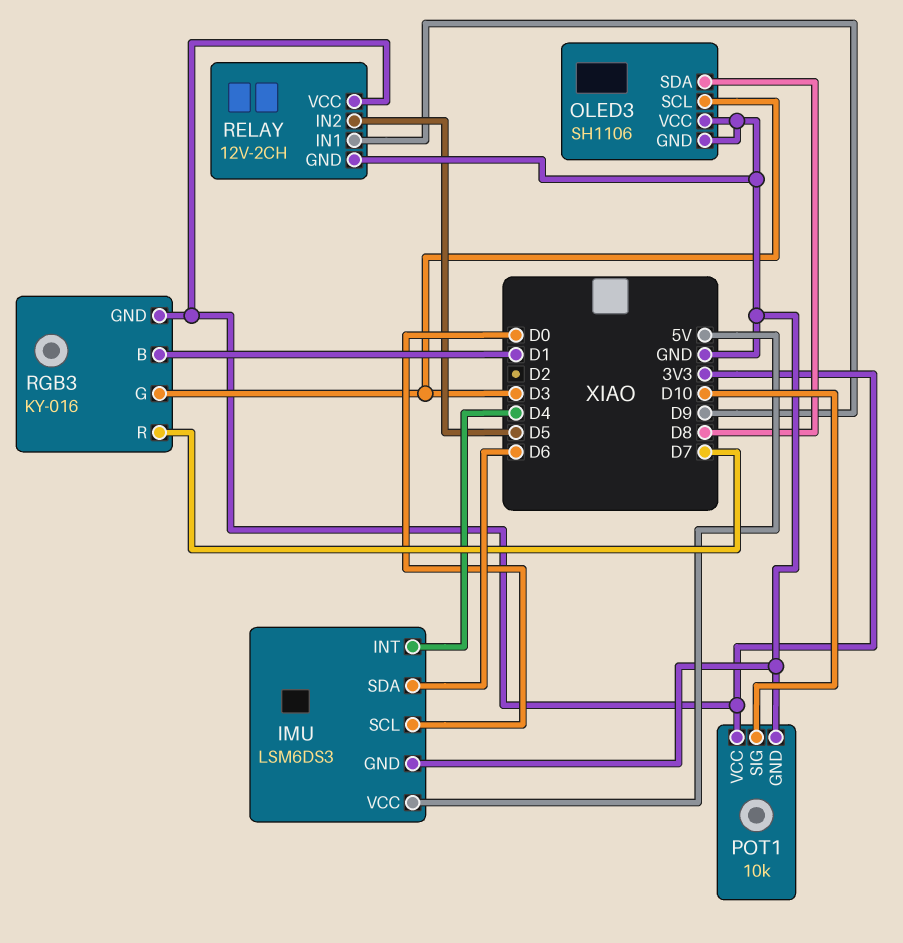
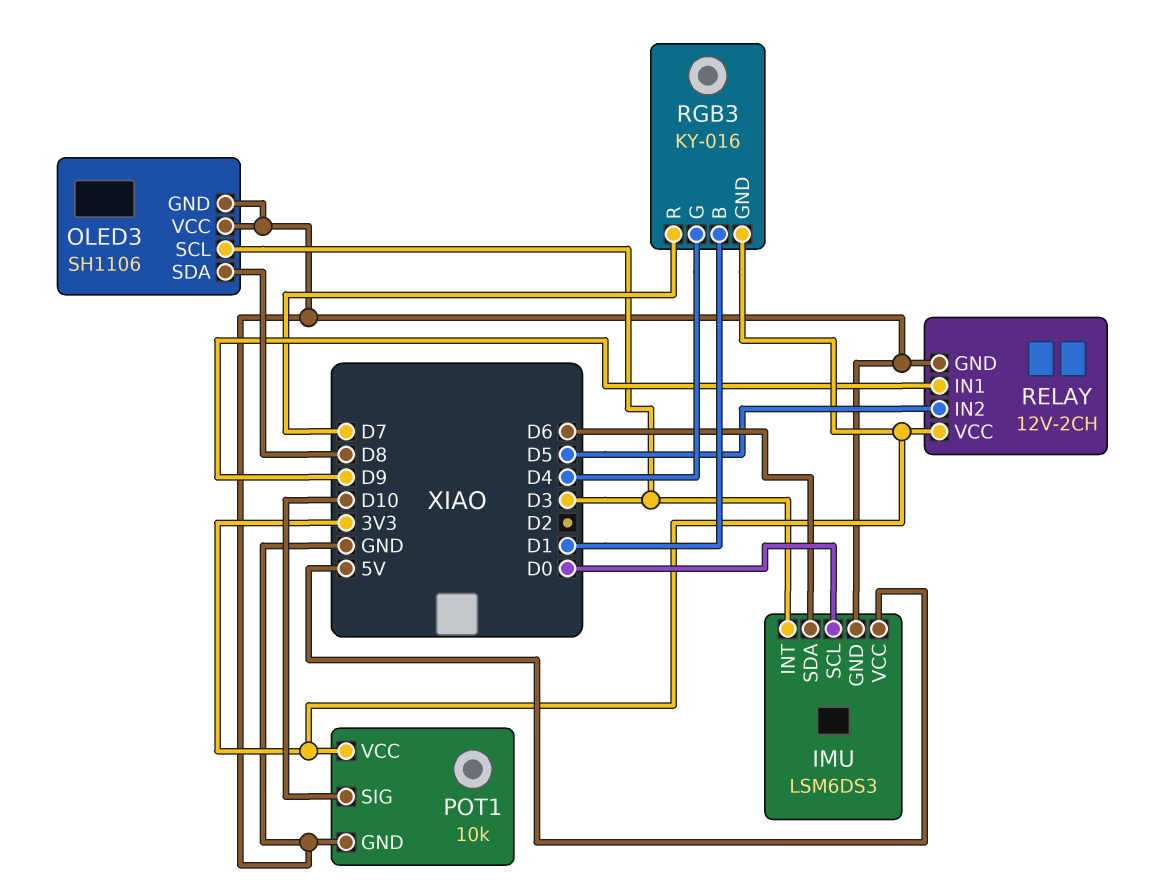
IMU pin INT: D4 -> D3
RGB3 pin G: D3 -> D4

